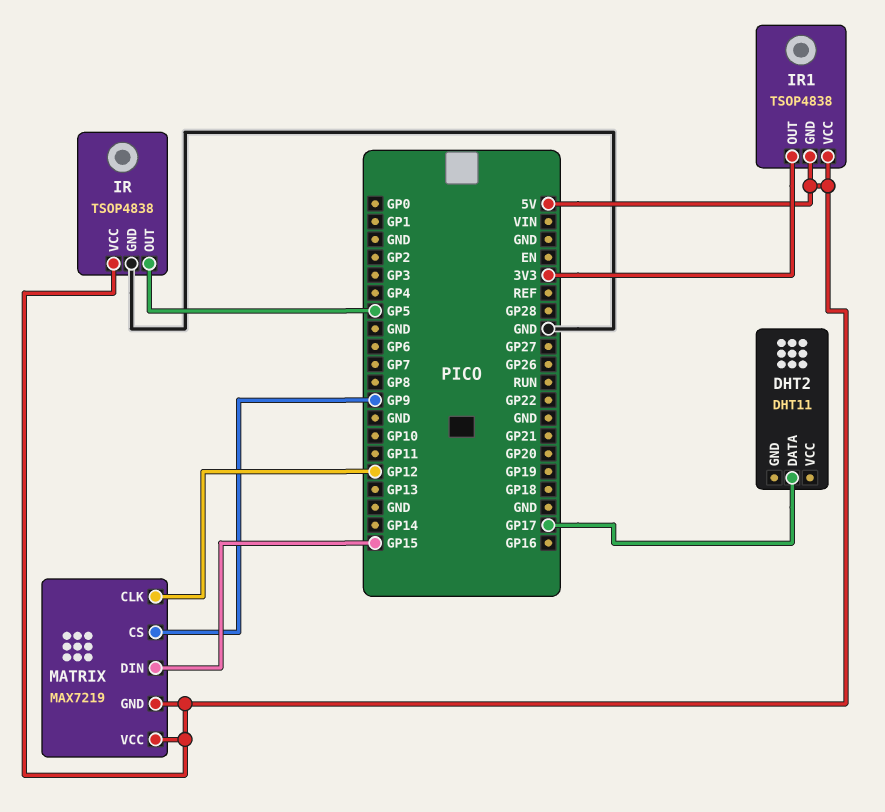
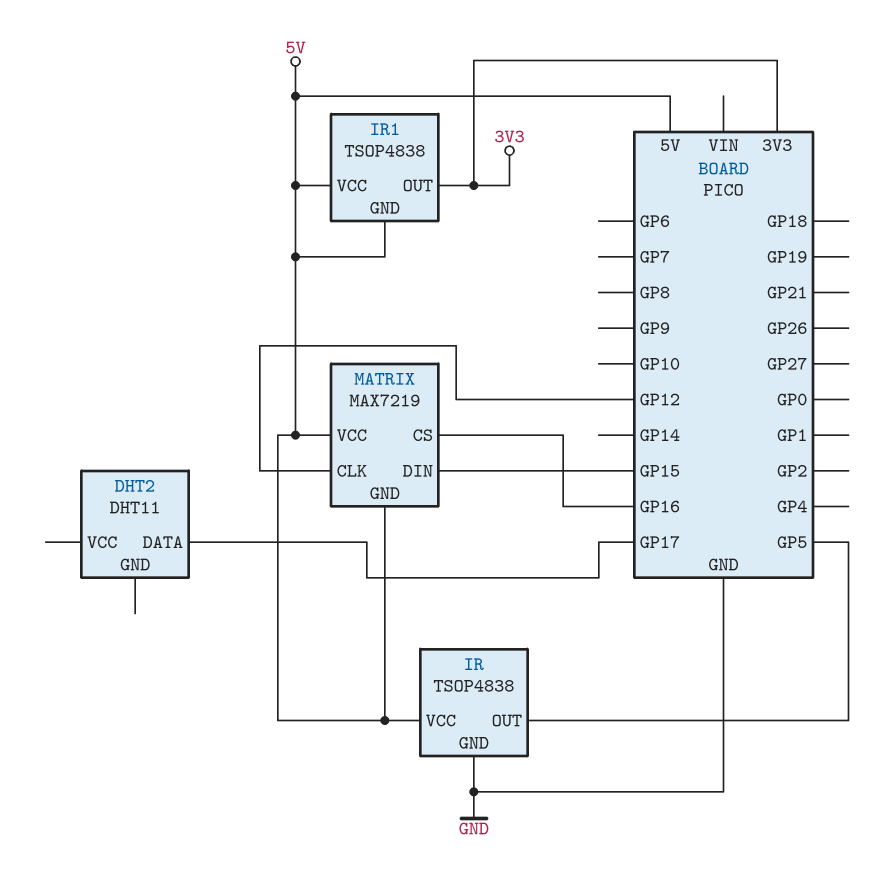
MATRIX pin CS: GP9 -> GP16

